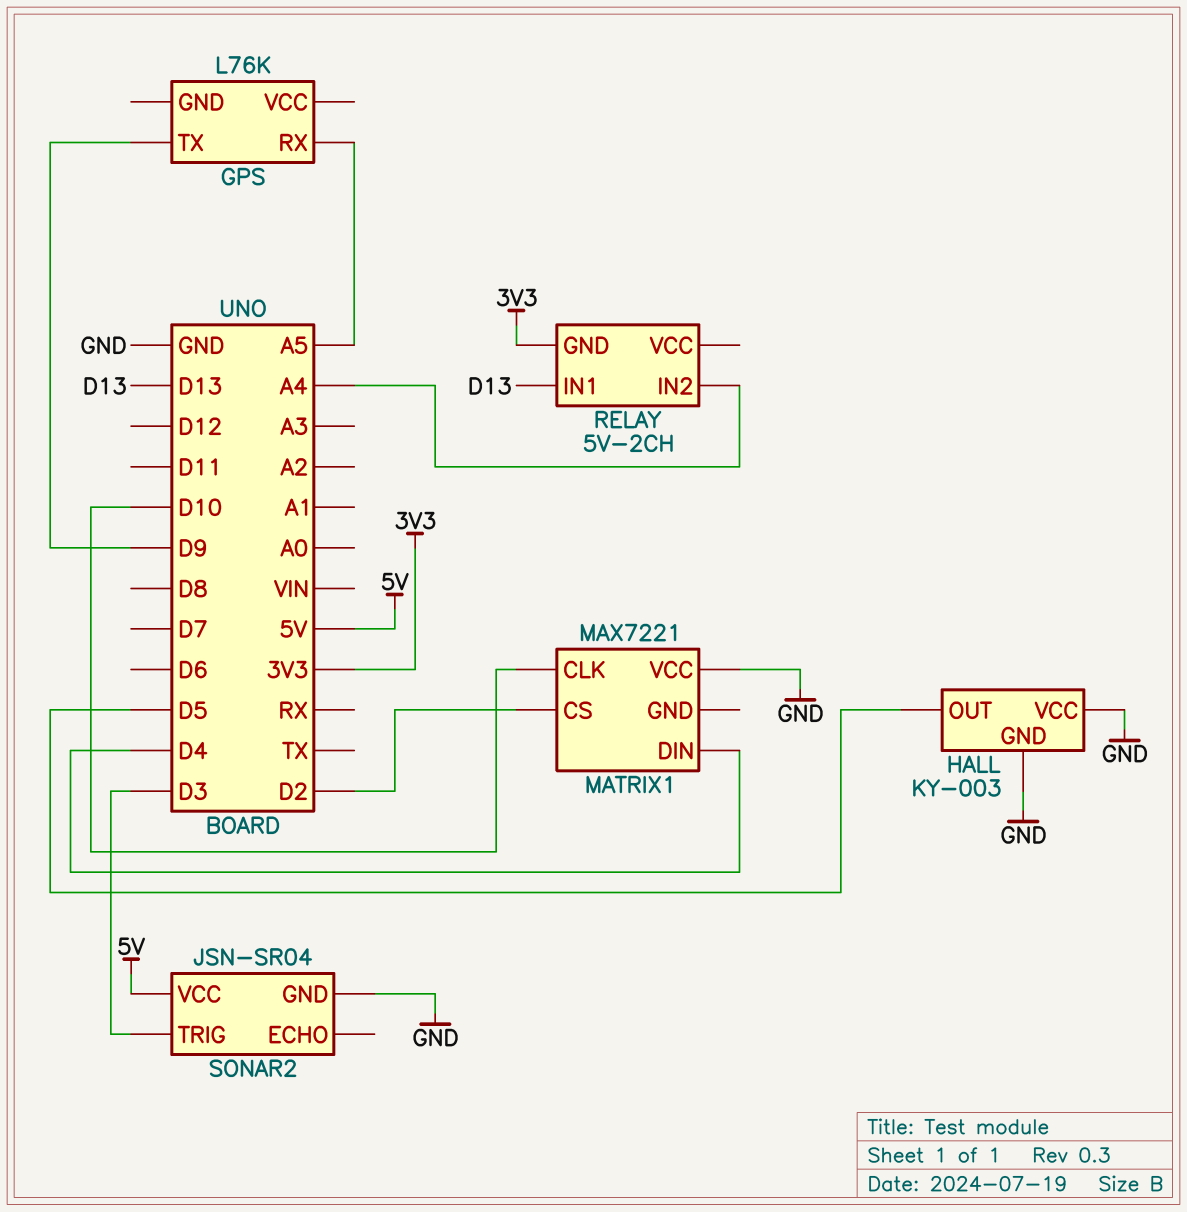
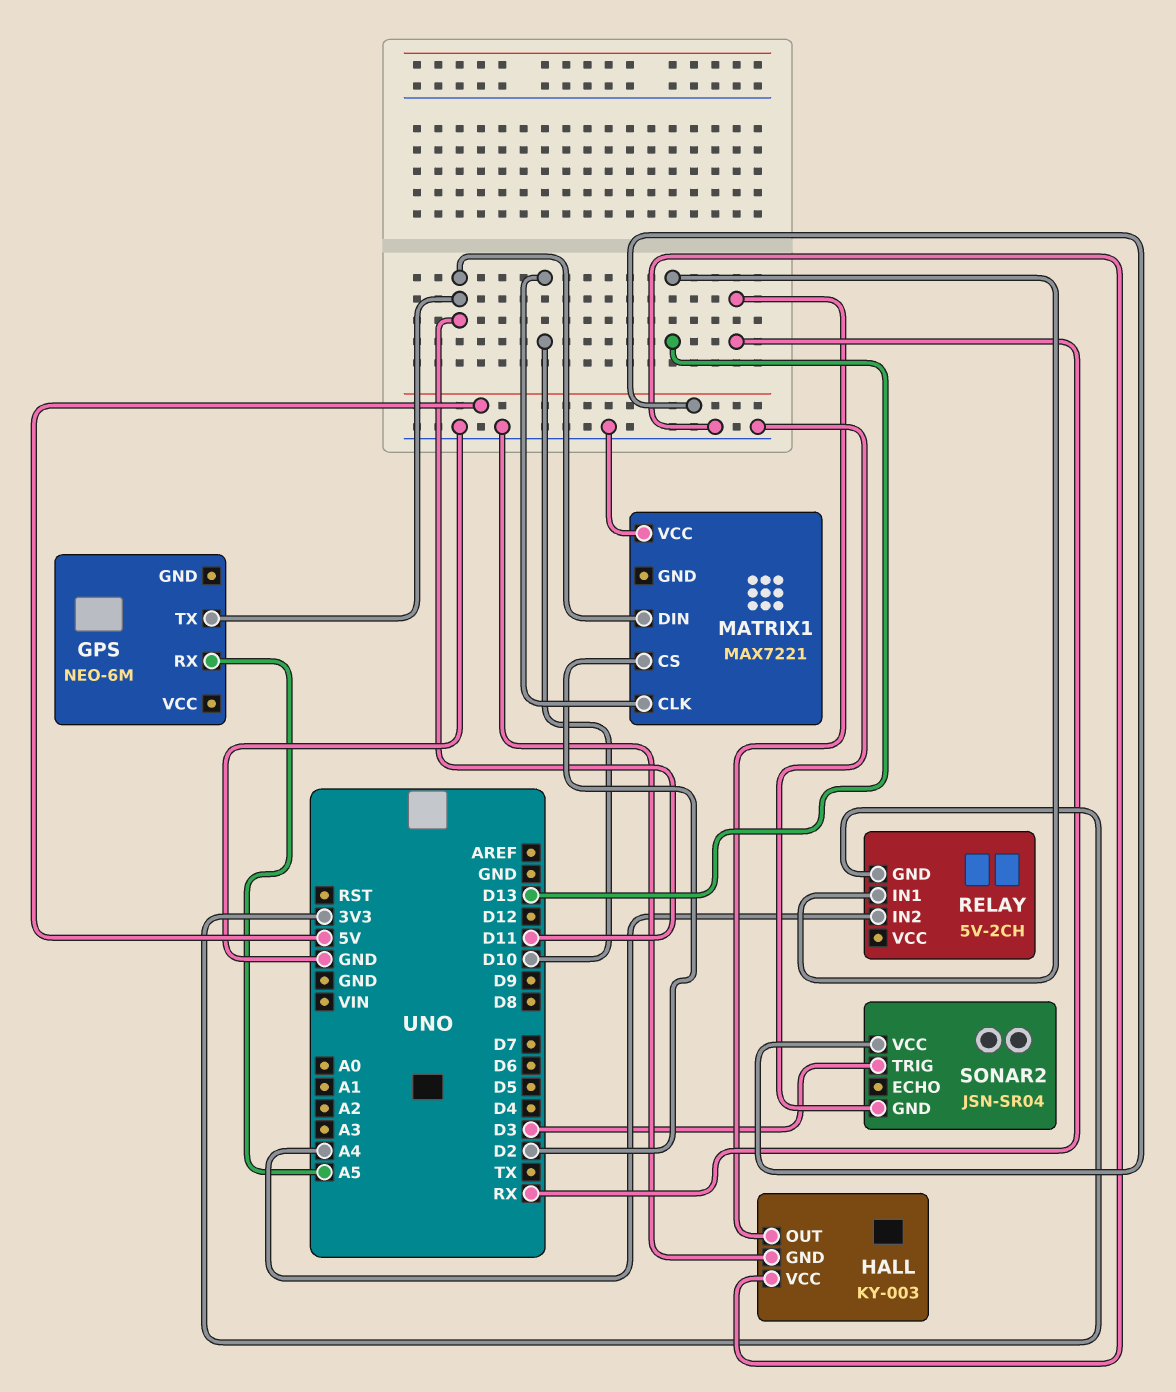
GPS: L76K -> NEO-6M
GPS pin TX: D9 -> D11
HALL pin OUT: D5 -> RX
MATRIX1 pin DIN: D4 -> D11

